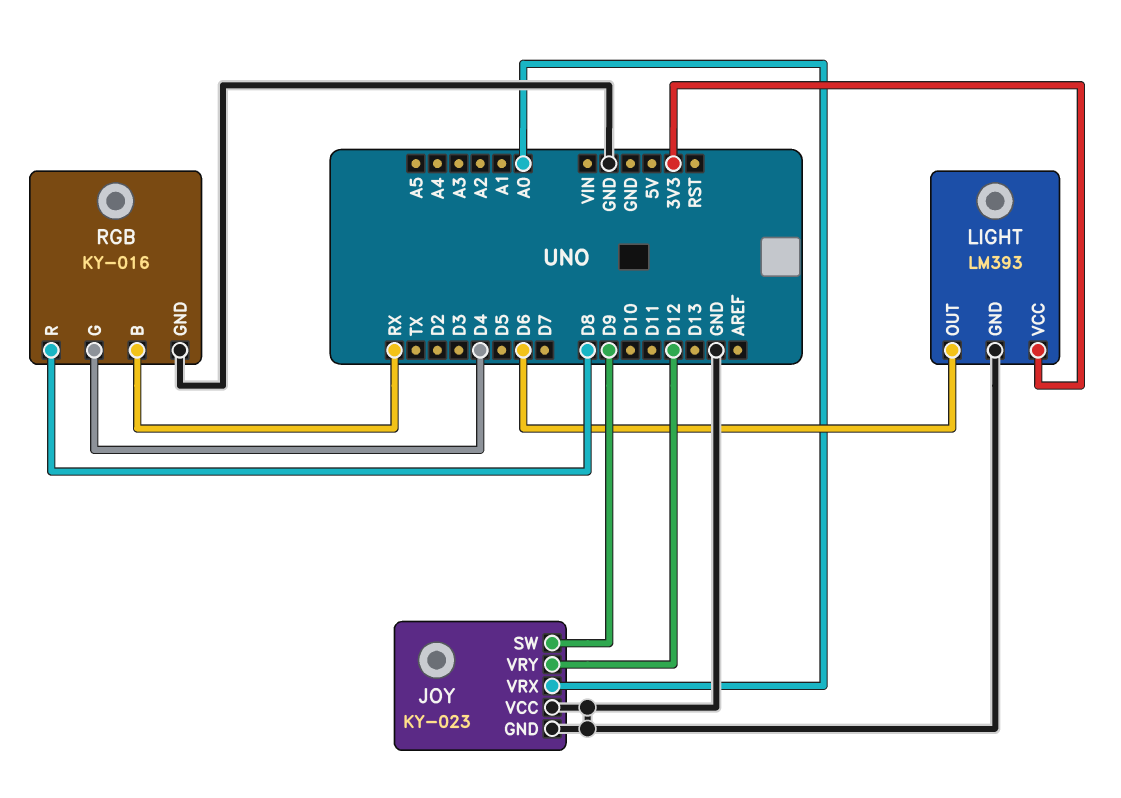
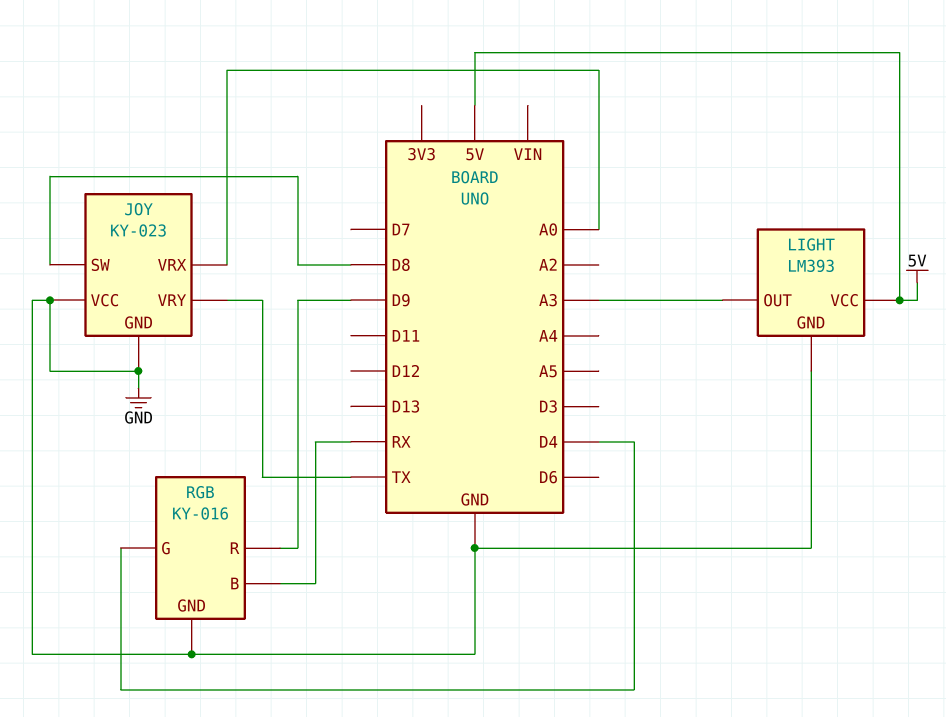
JOY pin SW: D9 -> D8
JOY pin VRY: D12 -> TX
LIGHT pin OUT: D6 -> A3
LIGHT pin VCC: 3V3 -> 5V
RGB pin R: D8 -> D9

